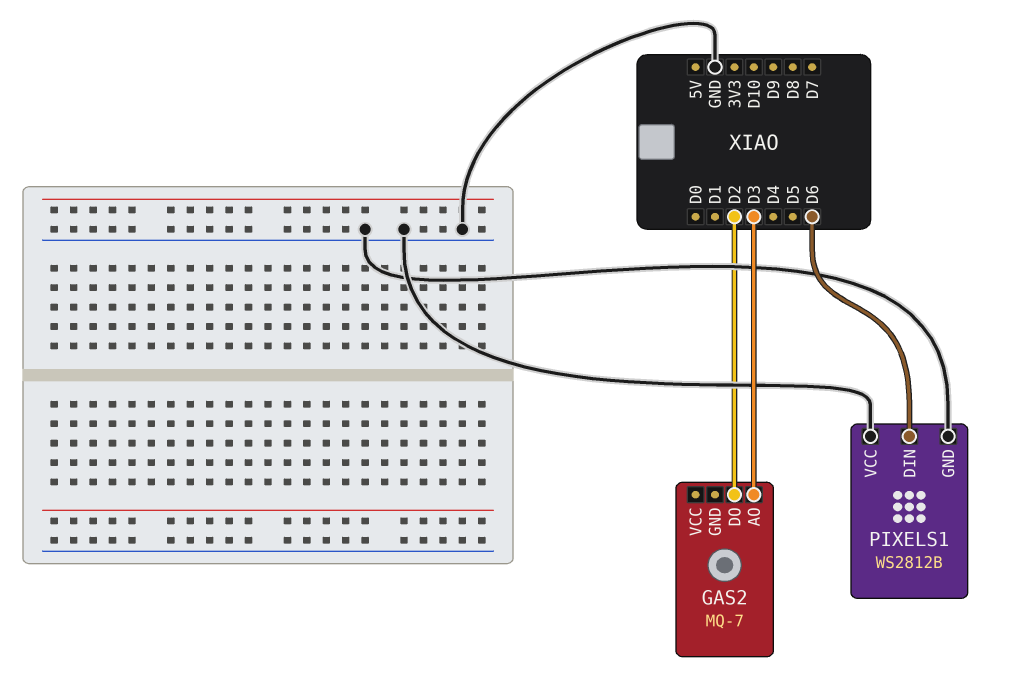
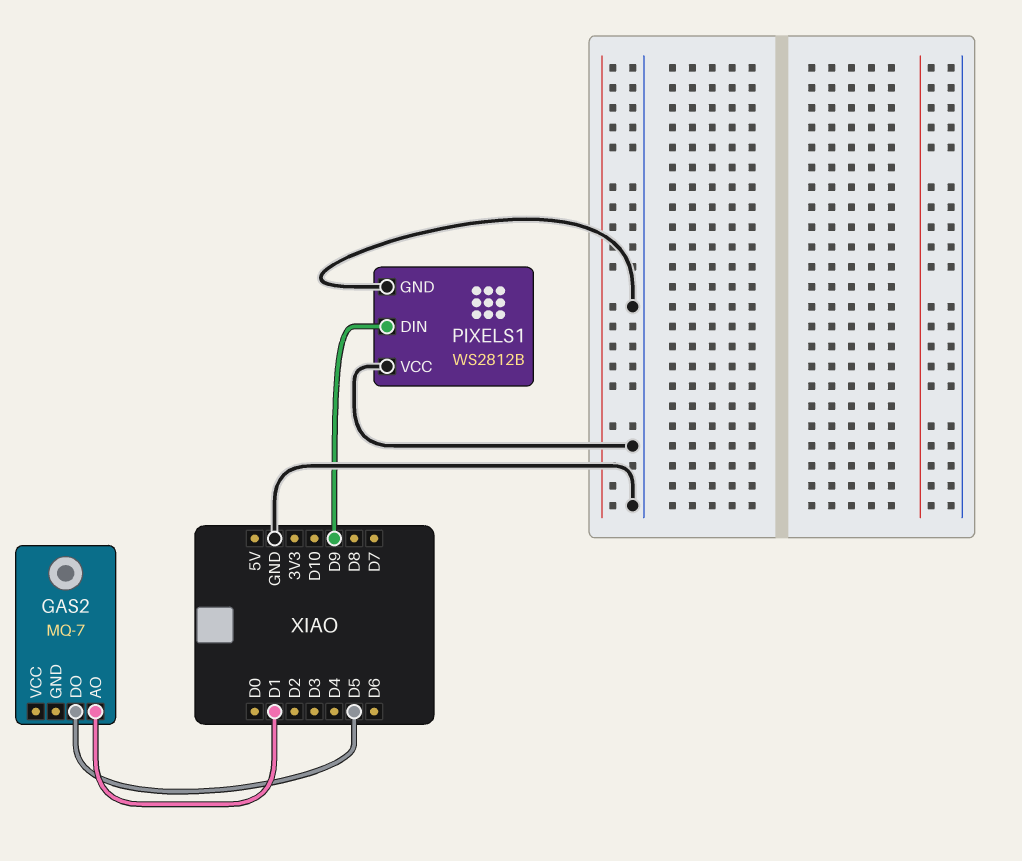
GAS2 pin AO: D3 -> D1
GAS2 pin DO: D2 -> D5
PIXELS1 pin DIN: D6 -> D9

